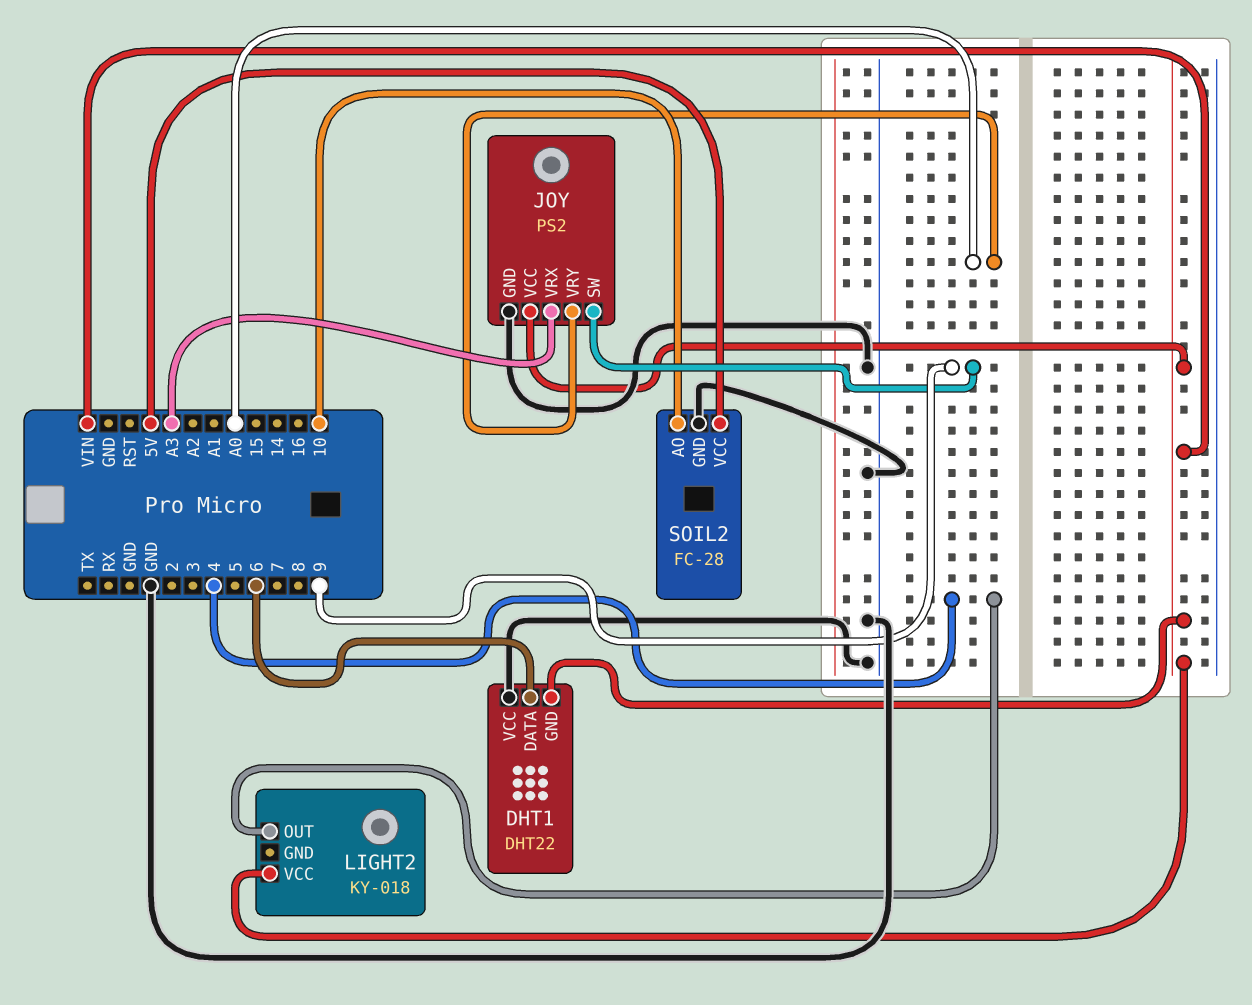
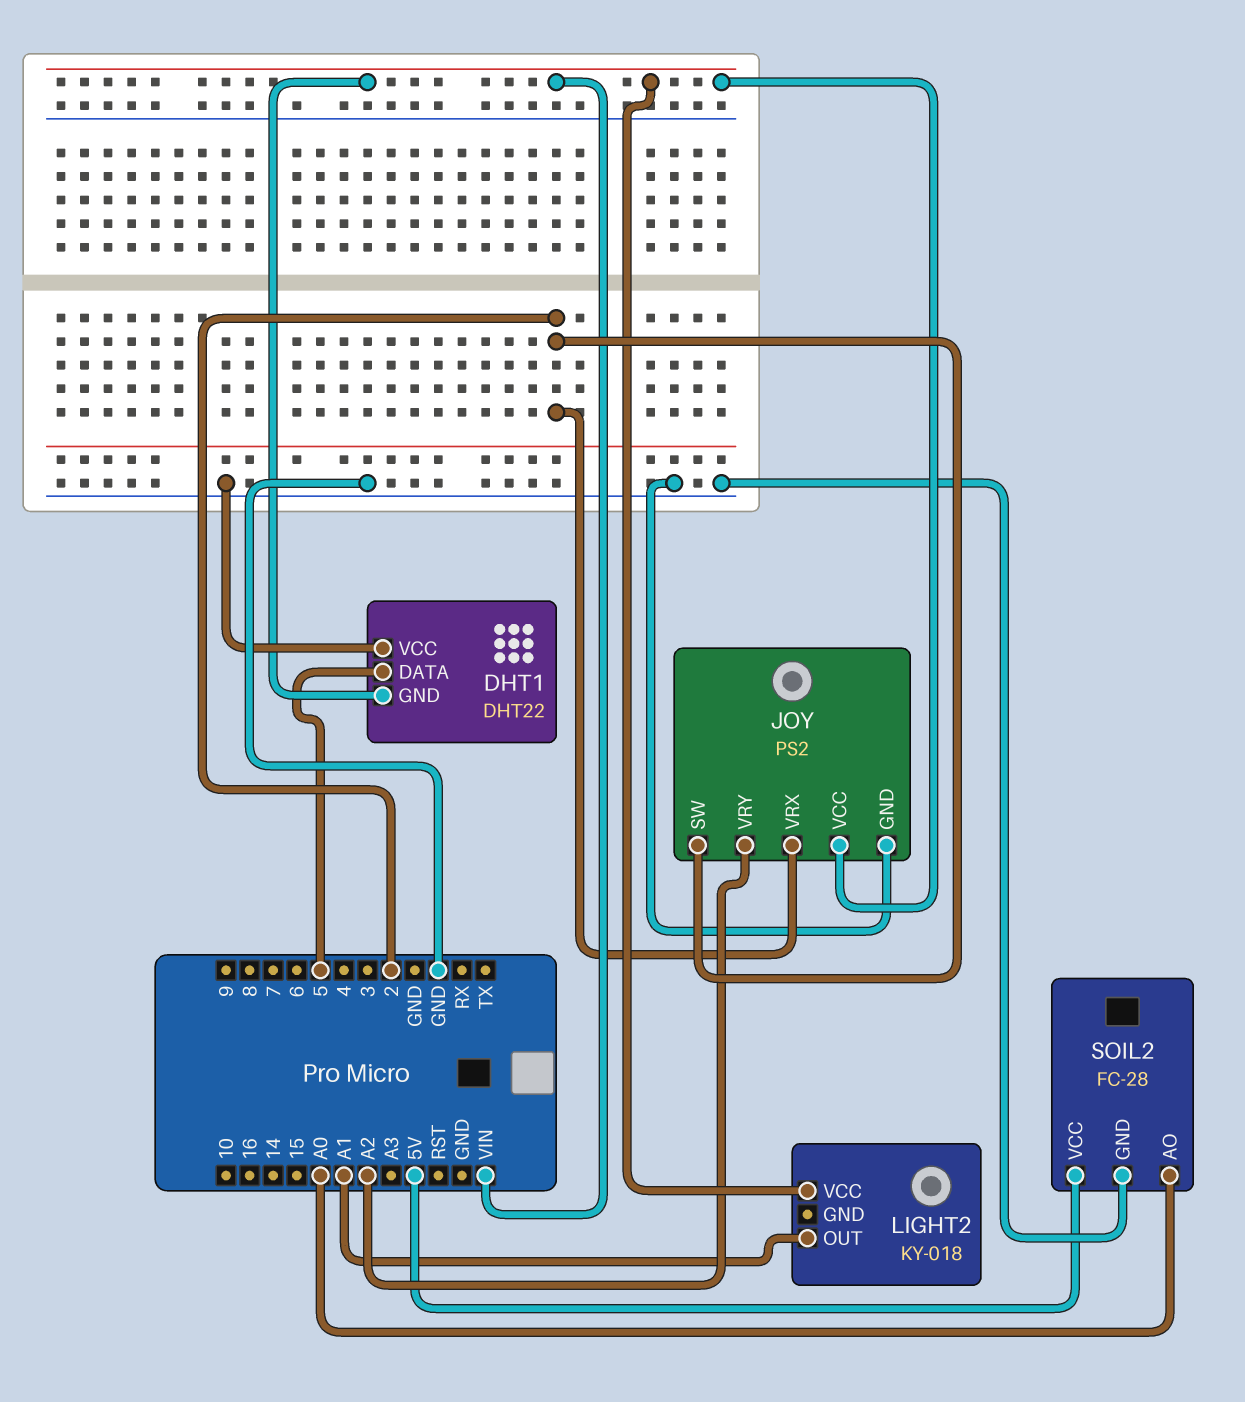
DHT1 pin DATA: 6 -> 5
JOY pin SW: 9 -> 2
JOY pin VRX: A3 -> 2
JOY pin VRY: A0 -> A2
LIGHT2 pin OUT: 4 -> A1
SOIL2 pin AO: 10 -> A0

